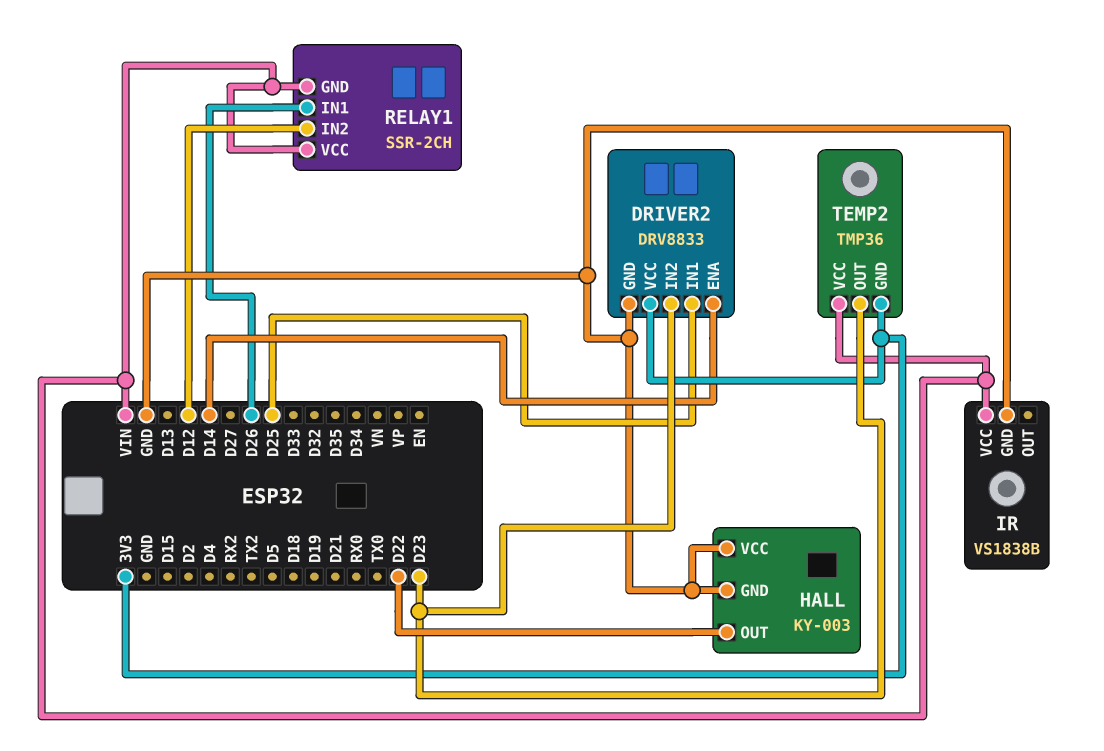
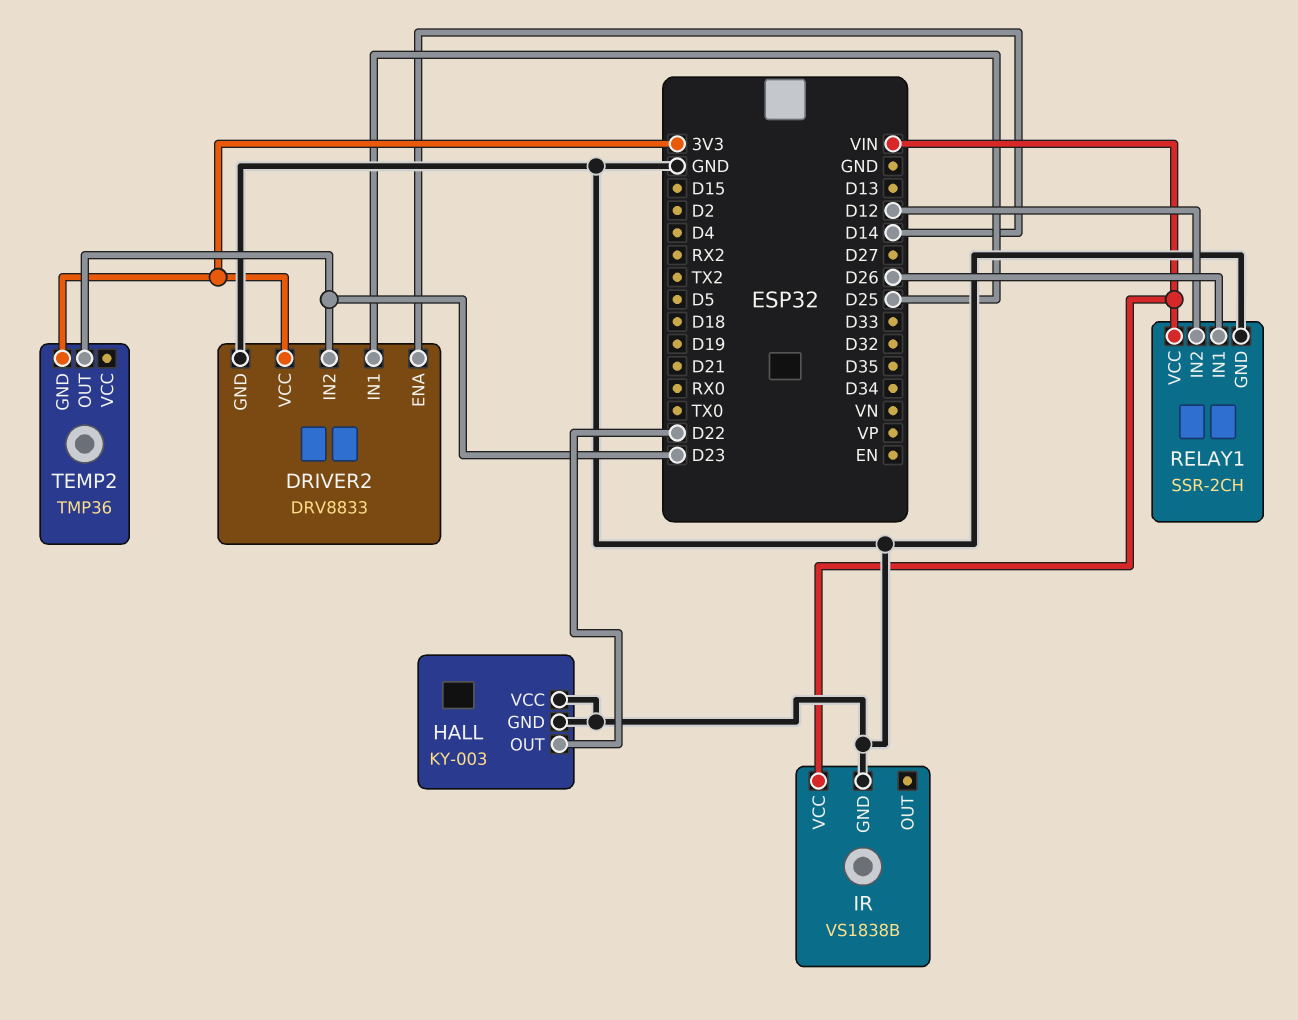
RELAY1 pin GND: VIN -> GND
TEMP2 pin VCC: VIN -> none

